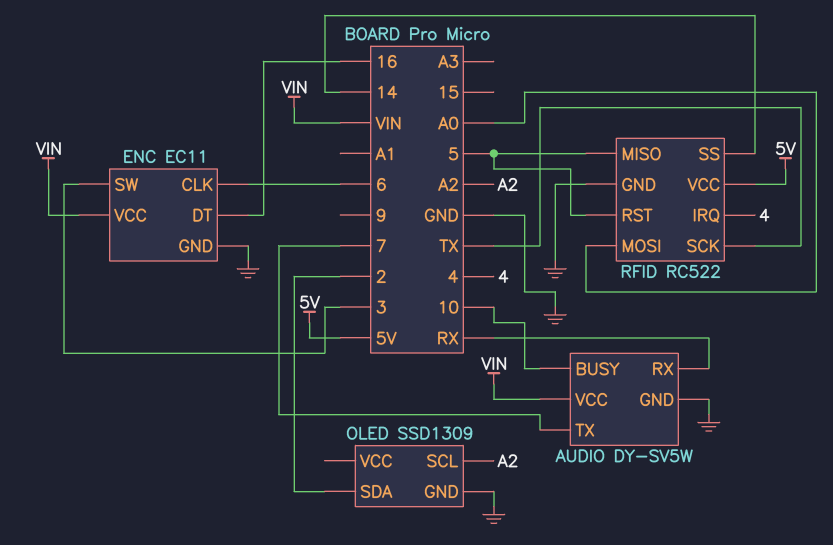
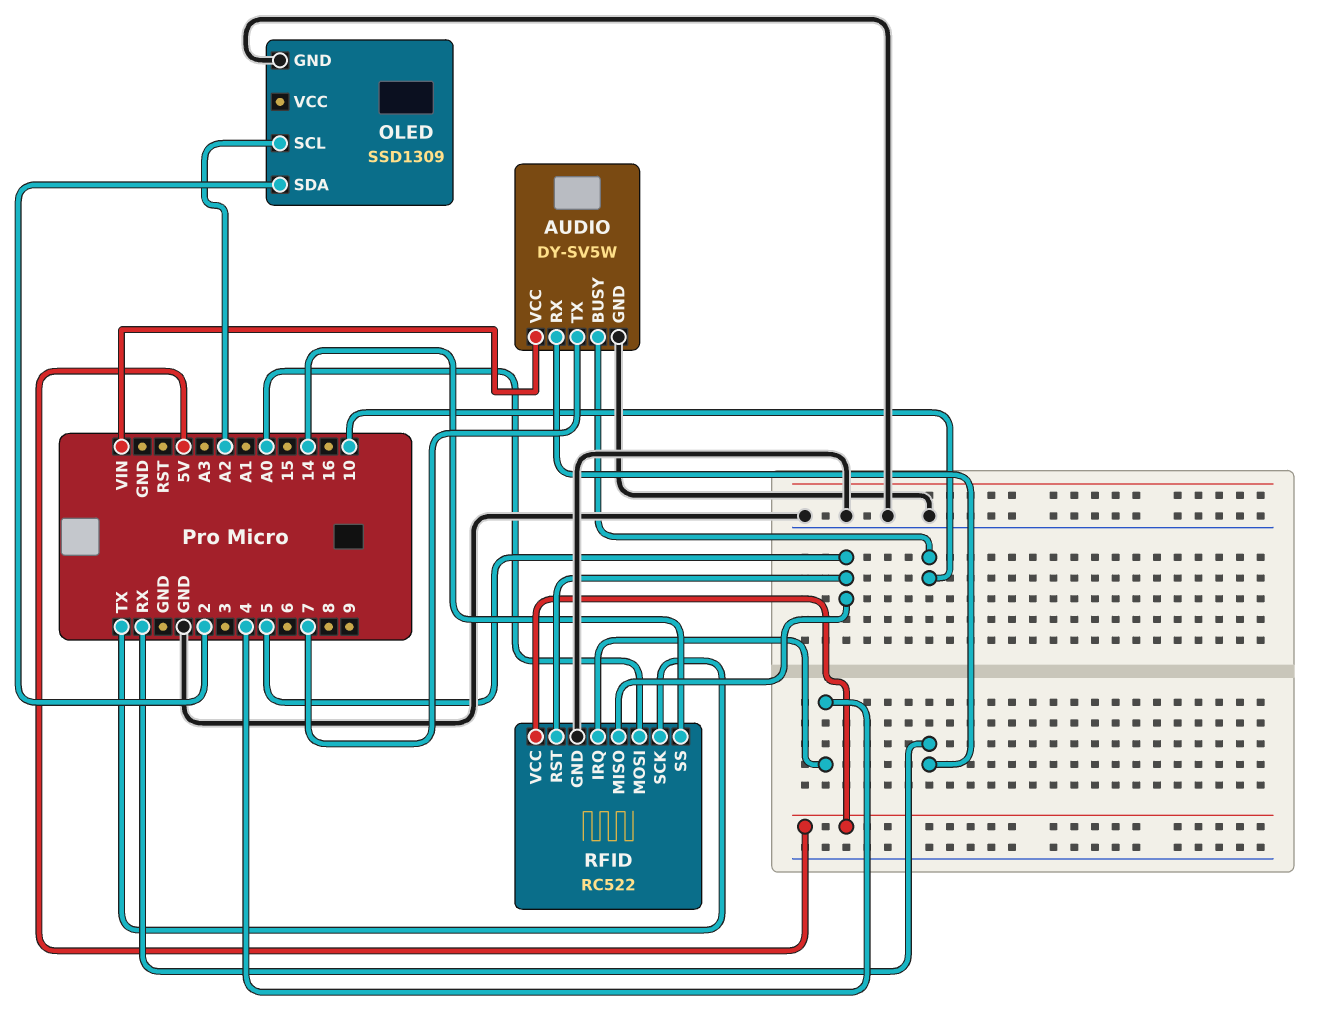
ENC: EC11 -> none
ENC pin CLK: 6 -> none
ENC pin DT: 16 -> none
ENC pin GND: GND -> none
ENC pin SW: 3 -> none
ENC pin VCC: VIN -> none

